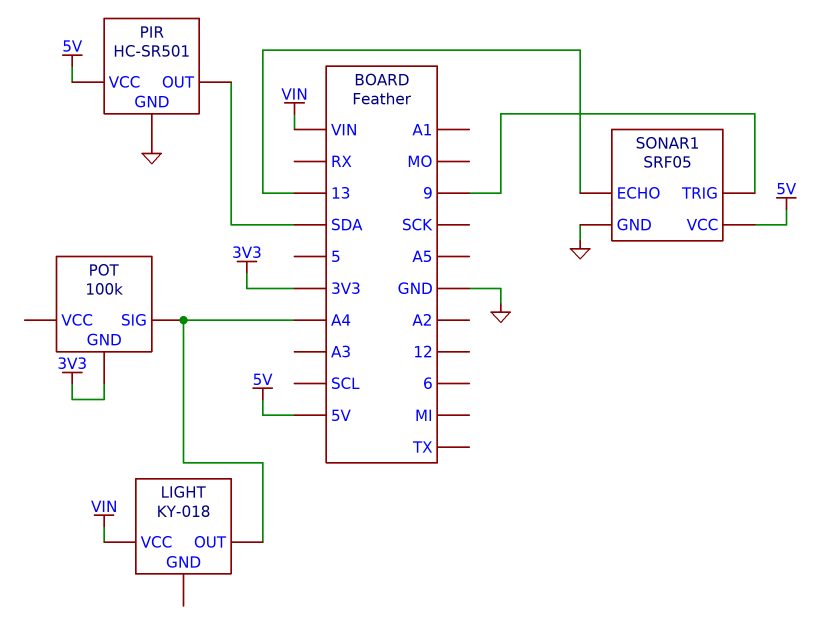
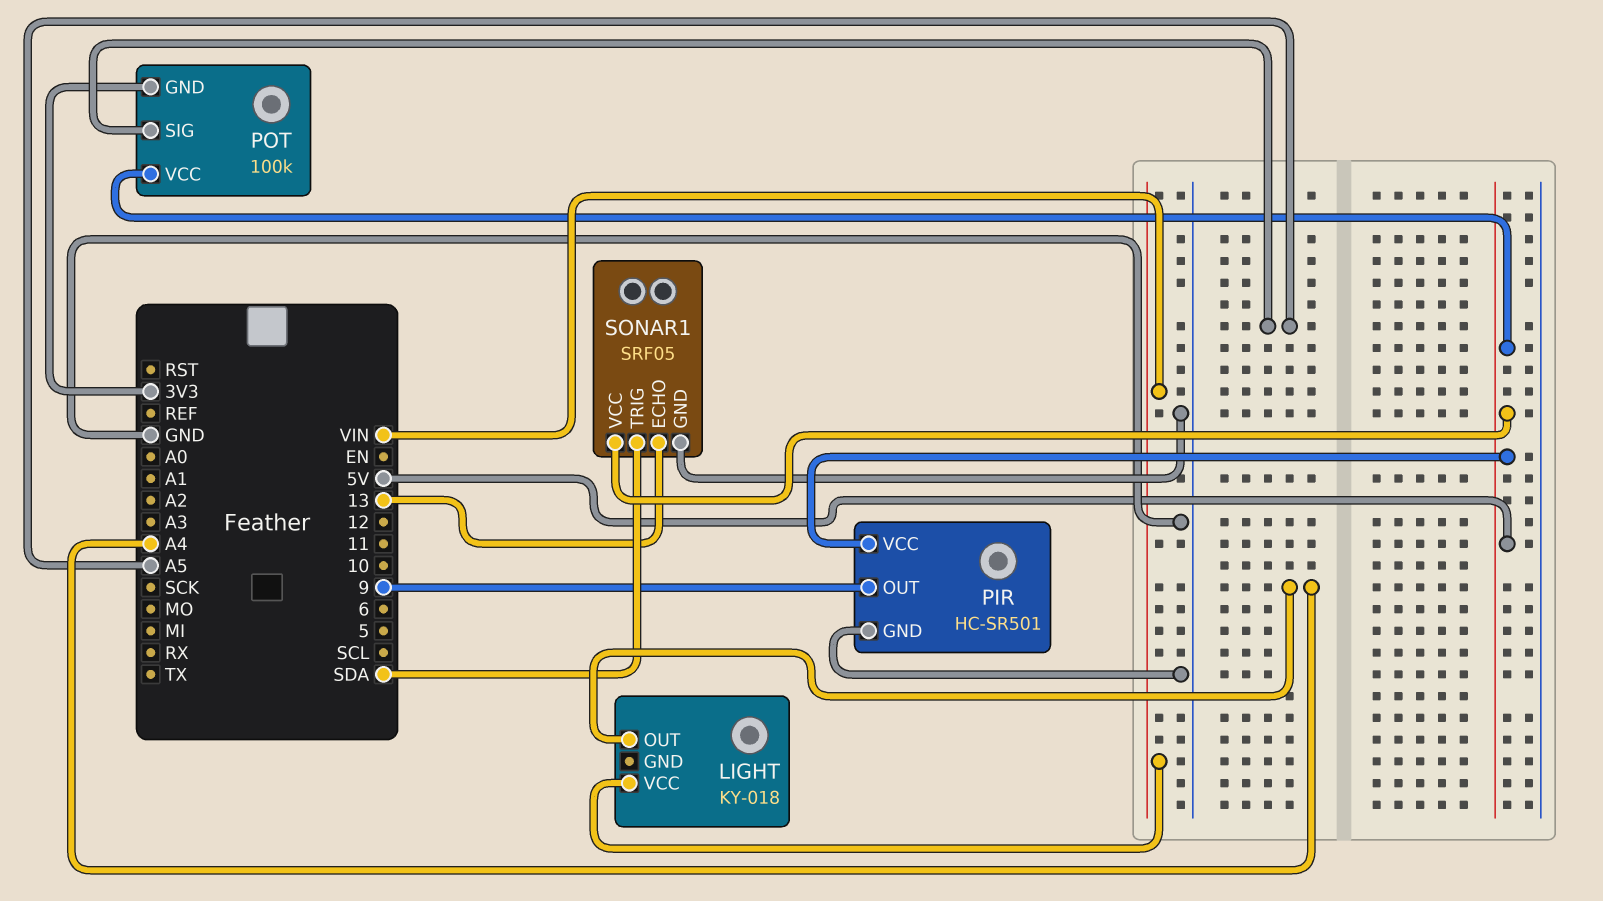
PIR pin OUT: SDA -> 9
POT pin SIG: A4 -> A5
POT pin VCC: none -> 5V
SONAR1 pin TRIG: 9 -> SDA

